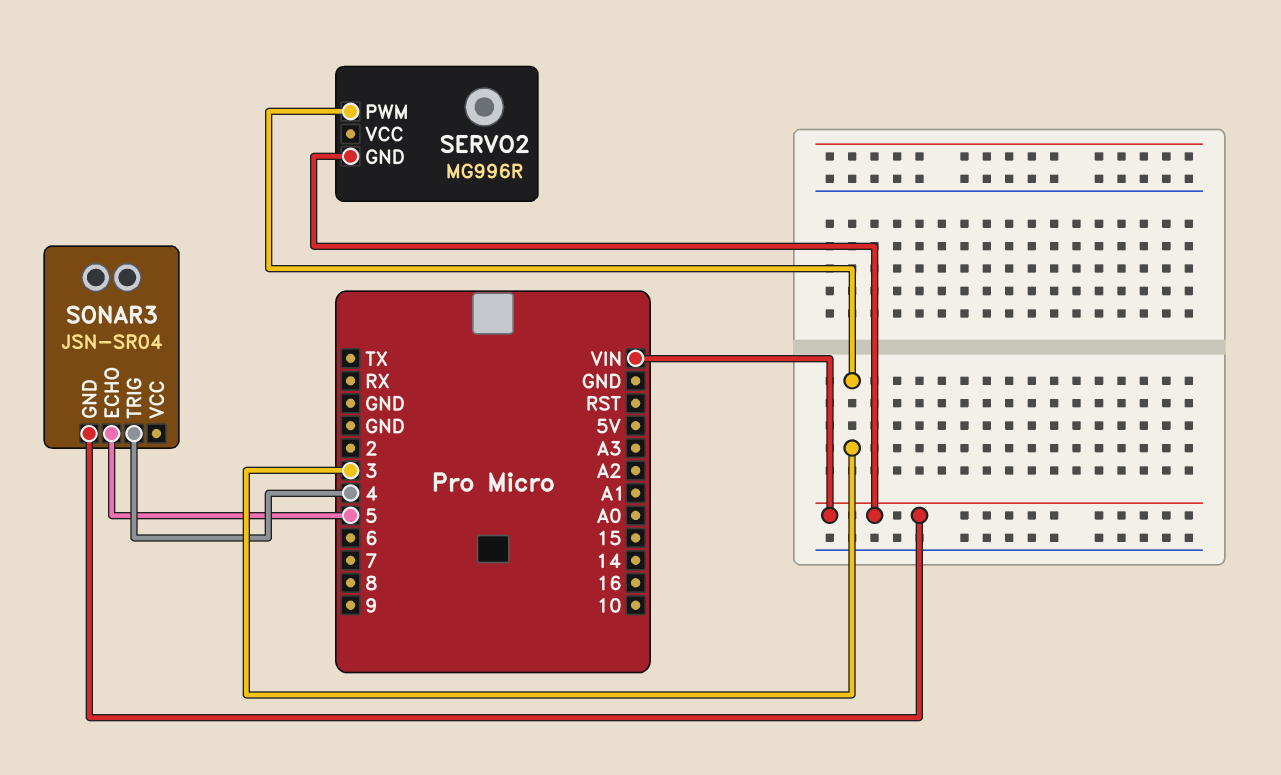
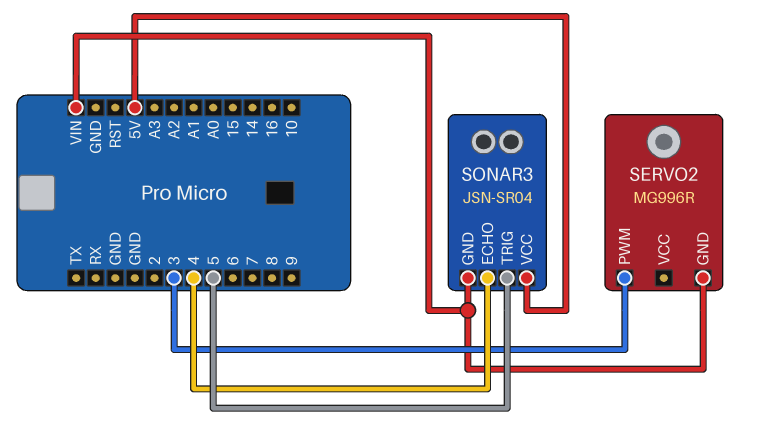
SONAR3 pin ECHO: 5 -> 4
SONAR3 pin TRIG: 4 -> 5
SONAR3 pin VCC: none -> 5V

